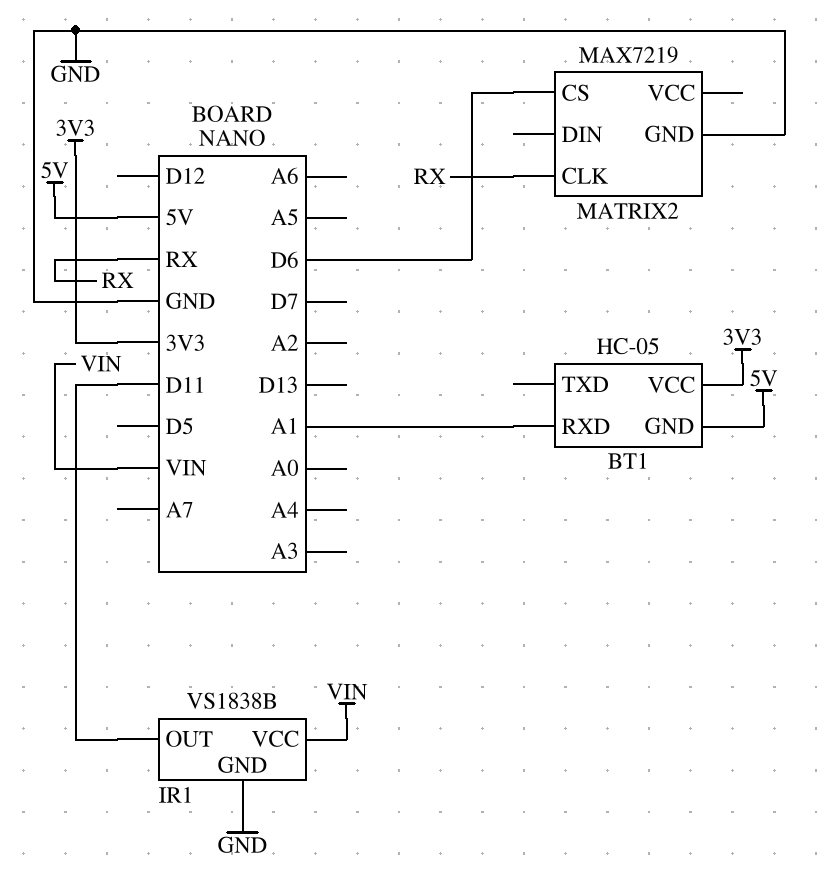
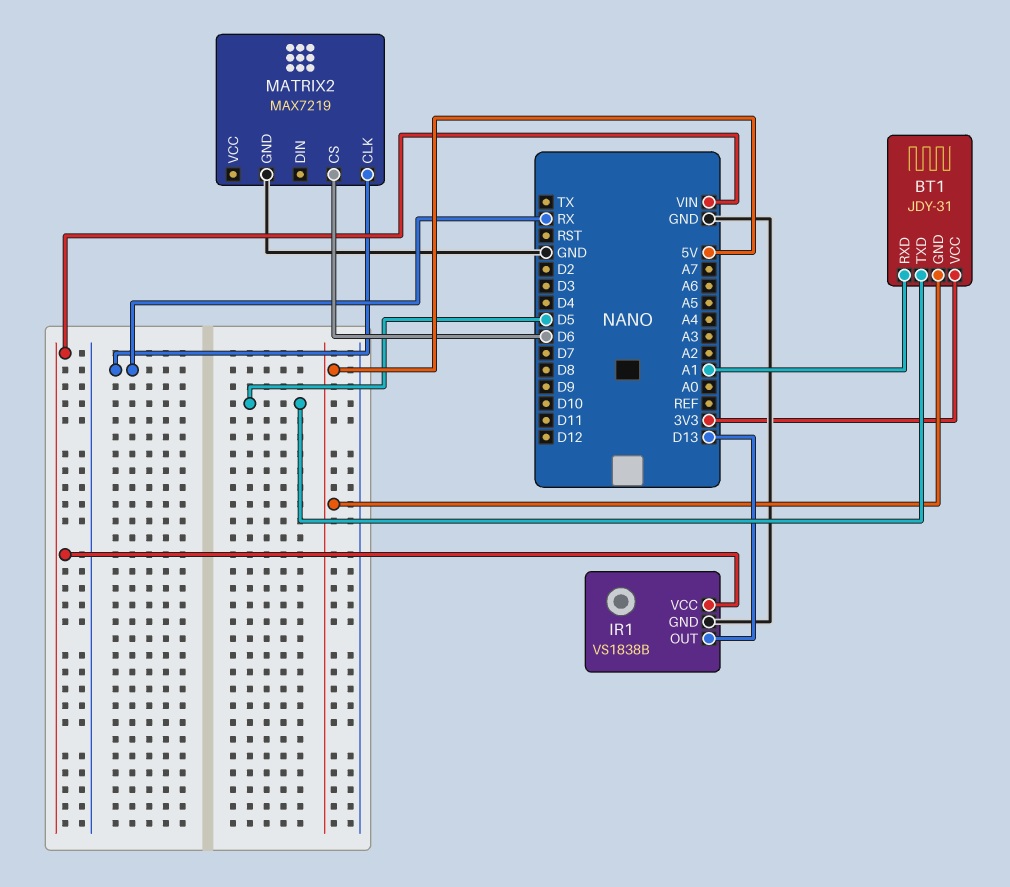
BT1: HC-05 -> JDY-31
BT1 pin TXD: none -> D5
IR1 pin OUT: D11 -> D13

